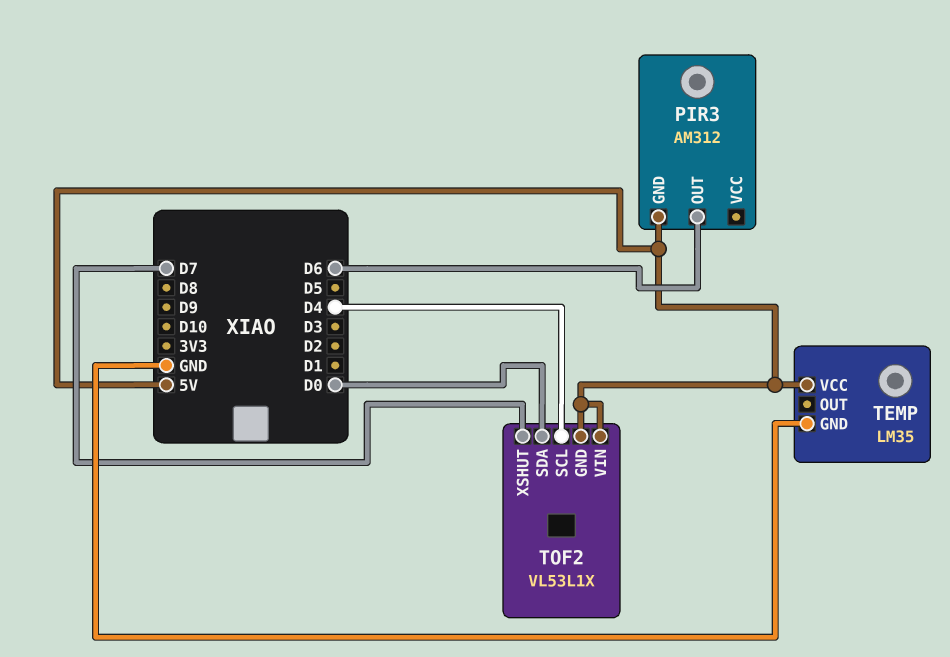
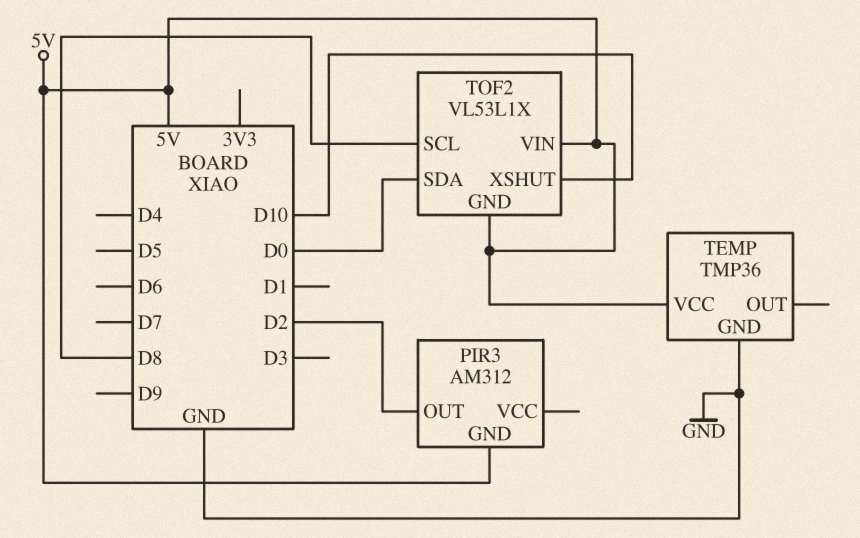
PIR3 pin OUT: D6 -> D2
TEMP: LM35 -> TMP36
TOF2 pin SCL: D4 -> D8
TOF2 pin XSHUT: D7 -> D10

